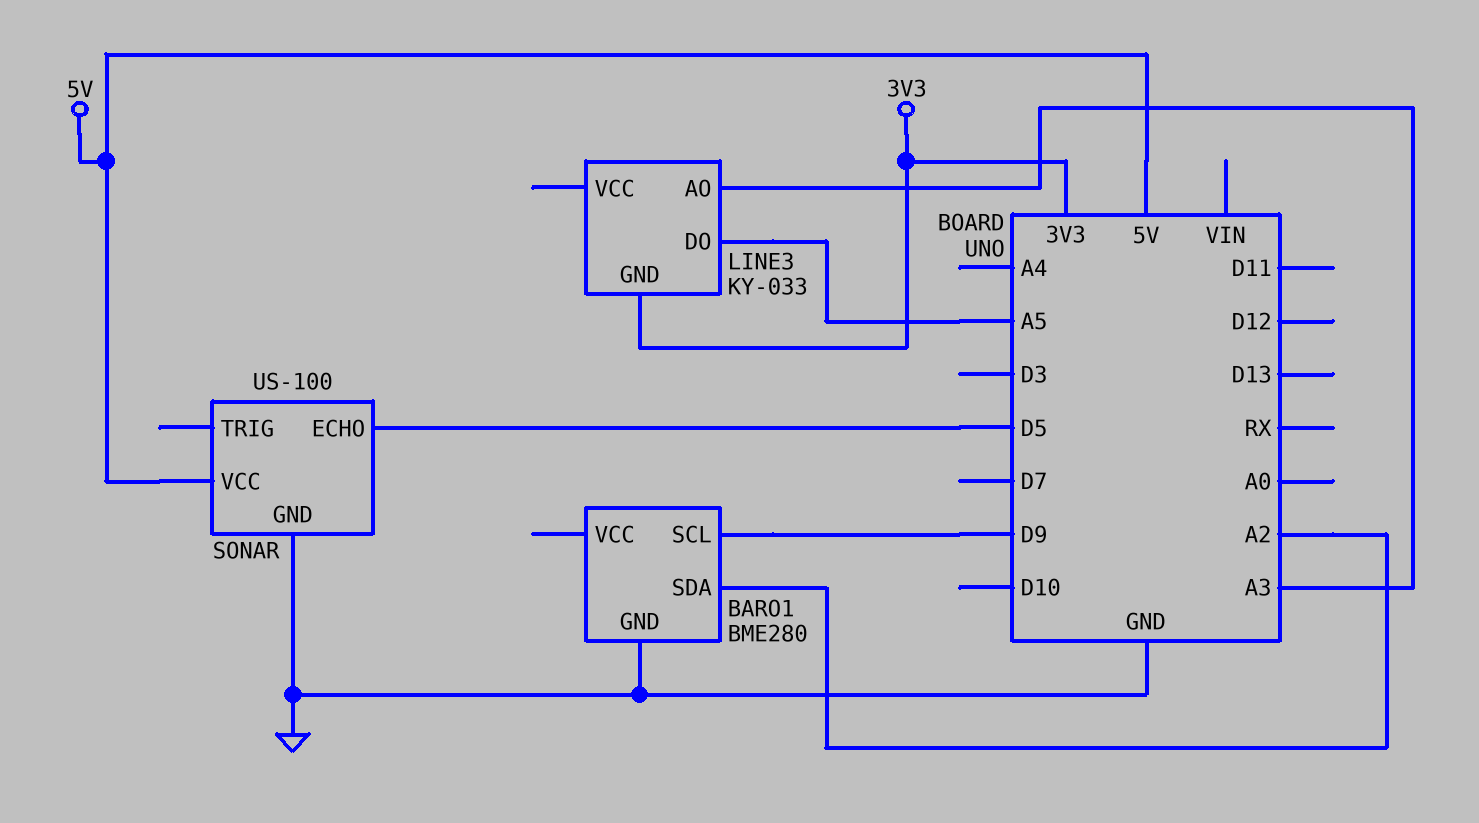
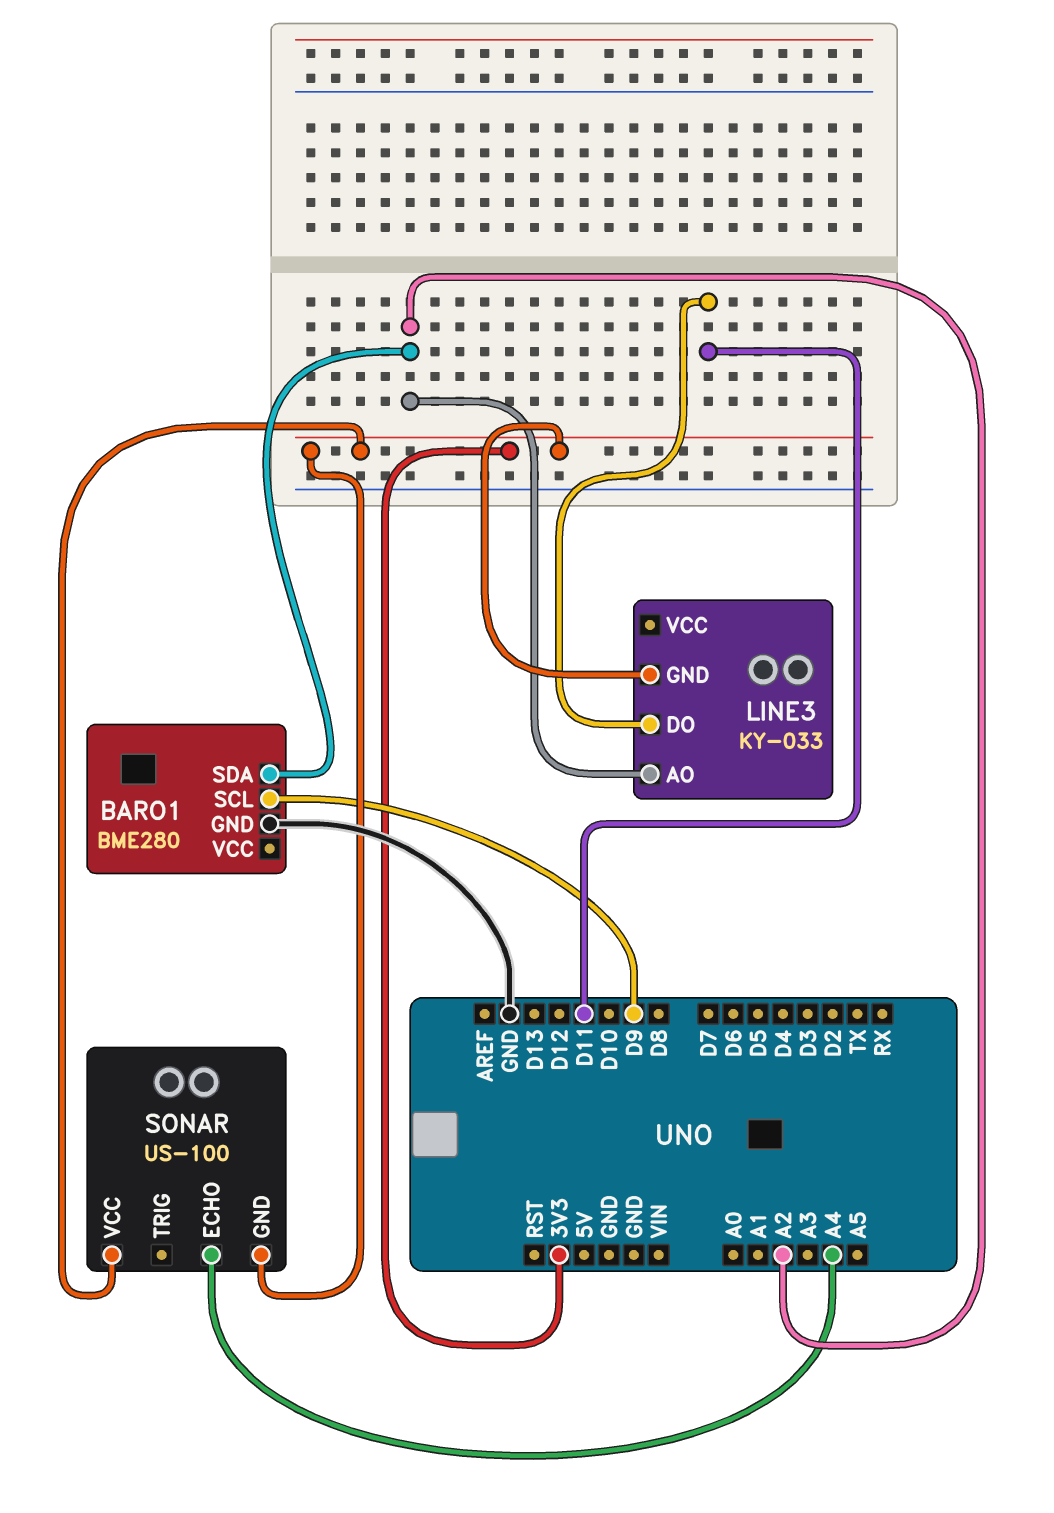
LINE3 pin AO: A3 -> A2
LINE3 pin DO: A5 -> D11
SONAR pin ECHO: D5 -> A4
SONAR pin GND: GND -> 3V3
SONAR pin VCC: 5V -> 3V3

